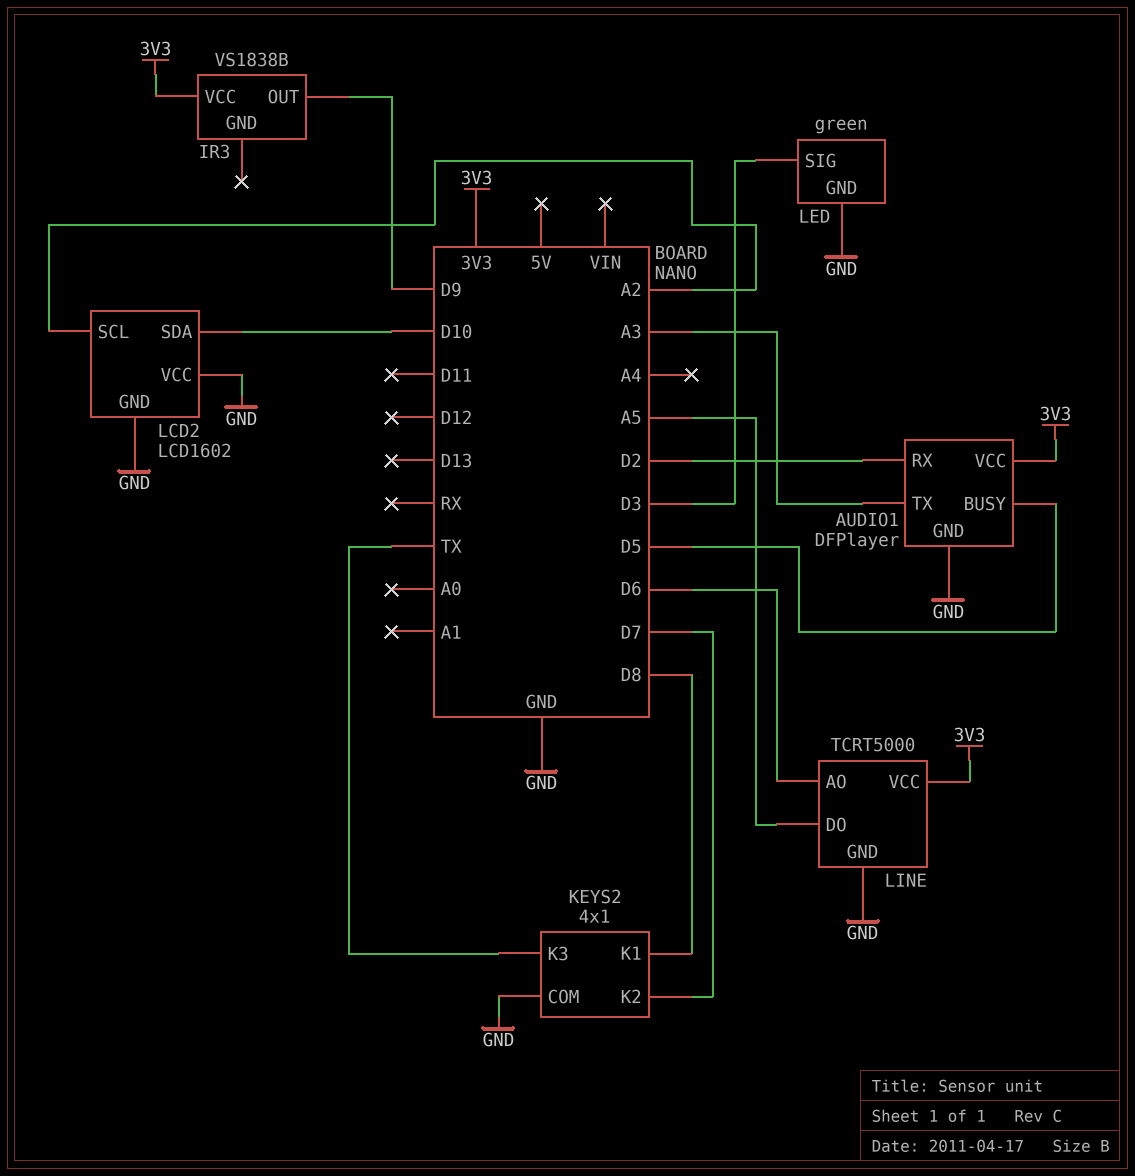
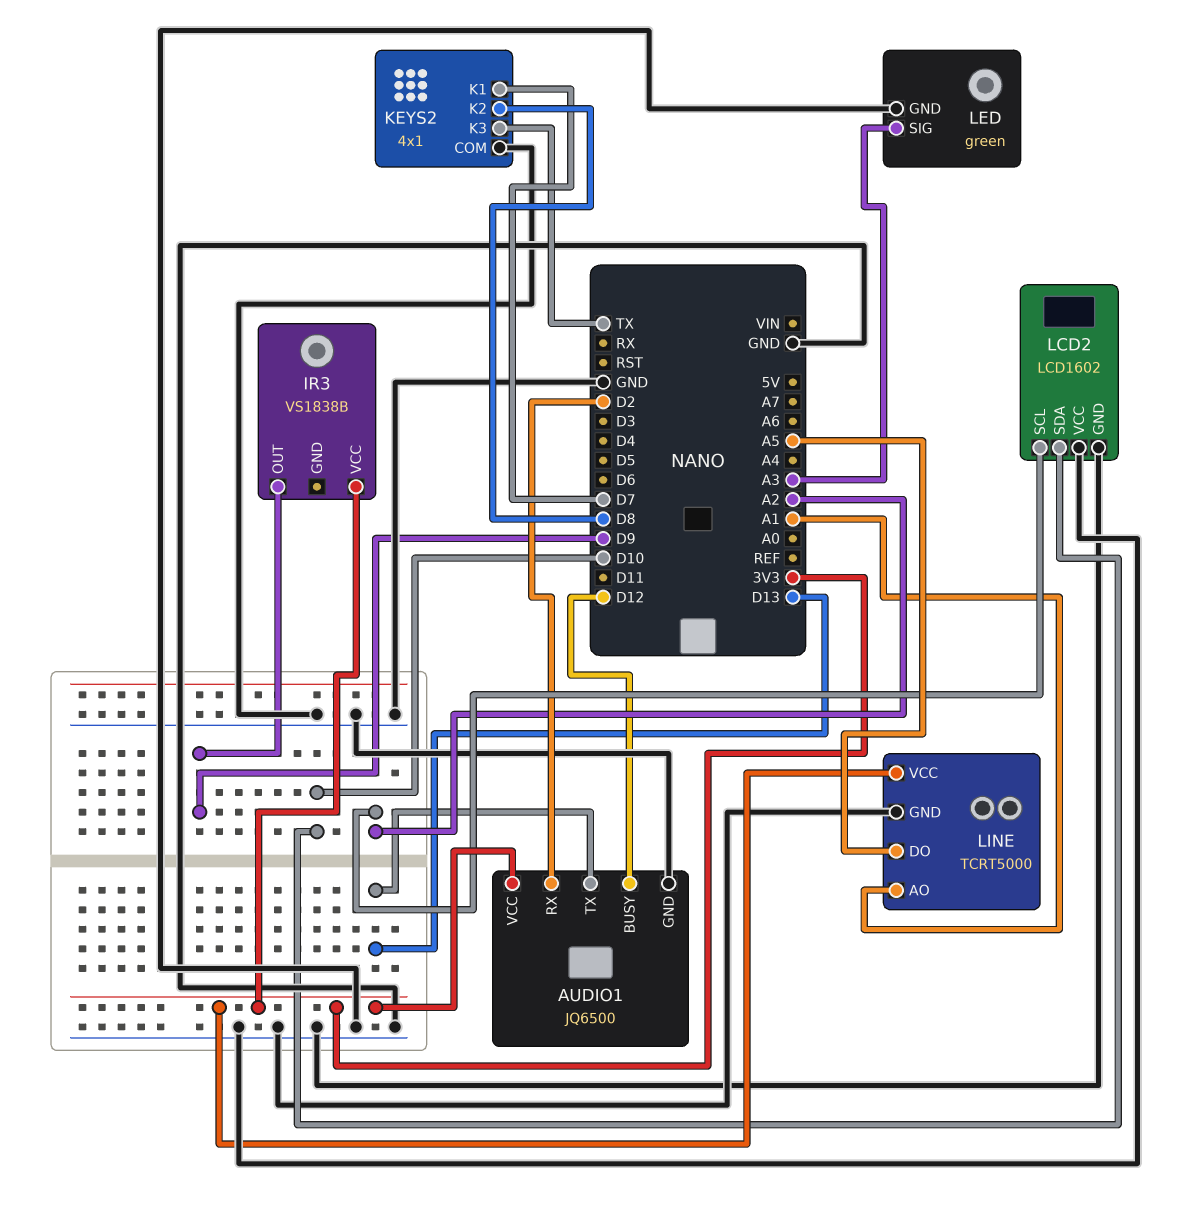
AUDIO1: DFPlayer -> JQ6500
AUDIO1 pin BUSY: D5 -> D12
AUDIO1 pin TX: A3 -> D13
KEYS2 pin K1: D8 -> D7
KEYS2 pin K2: D7 -> D8
LED pin SIG: D3 -> A3
LINE pin AO: D6 -> A1

